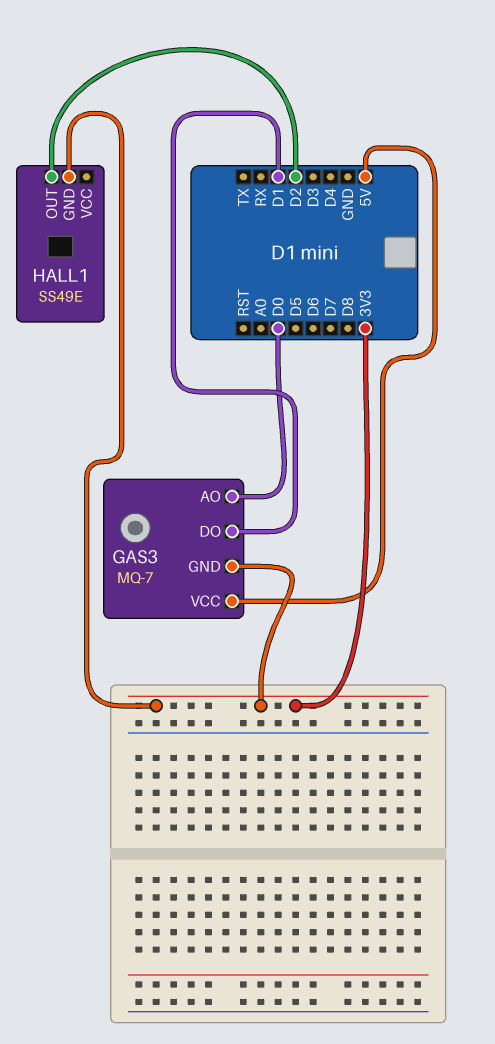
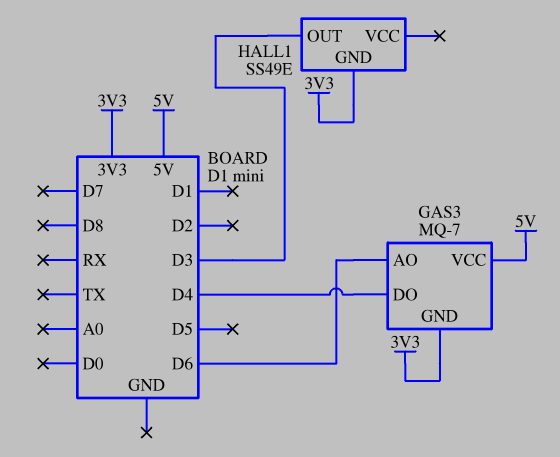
GAS3 pin AO: D0 -> D6
GAS3 pin DO: D1 -> D4
HALL1 pin OUT: D2 -> D3

